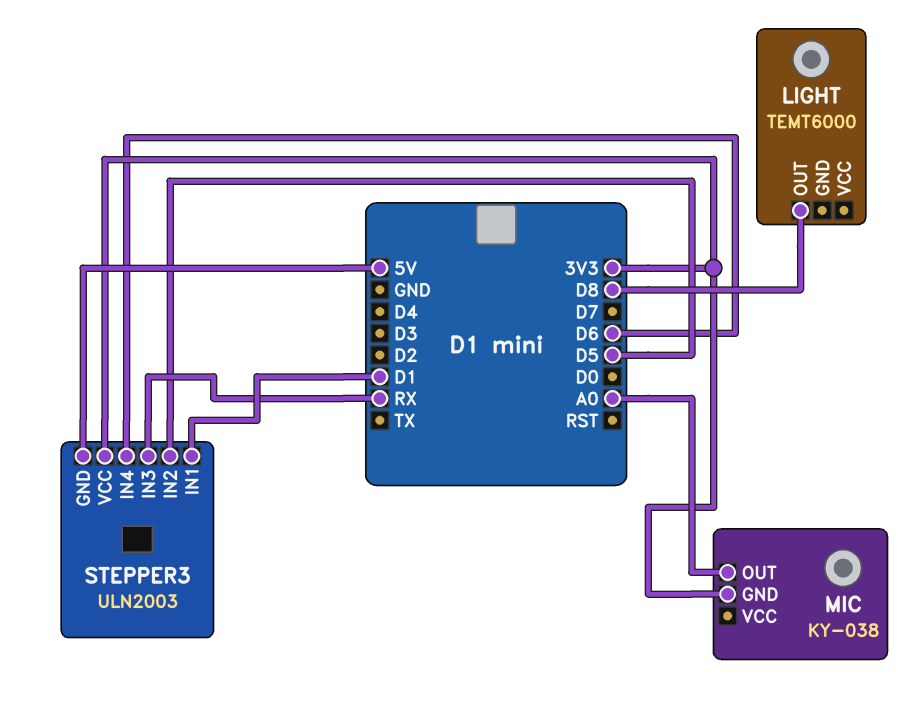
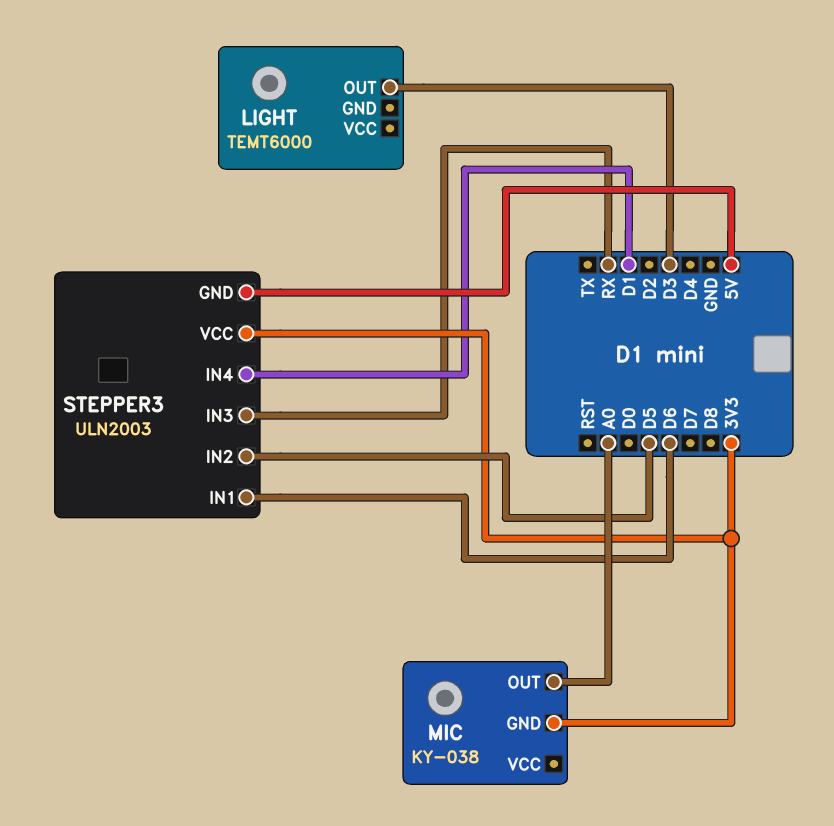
LIGHT pin OUT: D8 -> D3
STEPPER3 pin IN1: D1 -> D6
STEPPER3 pin IN4: D6 -> D1

